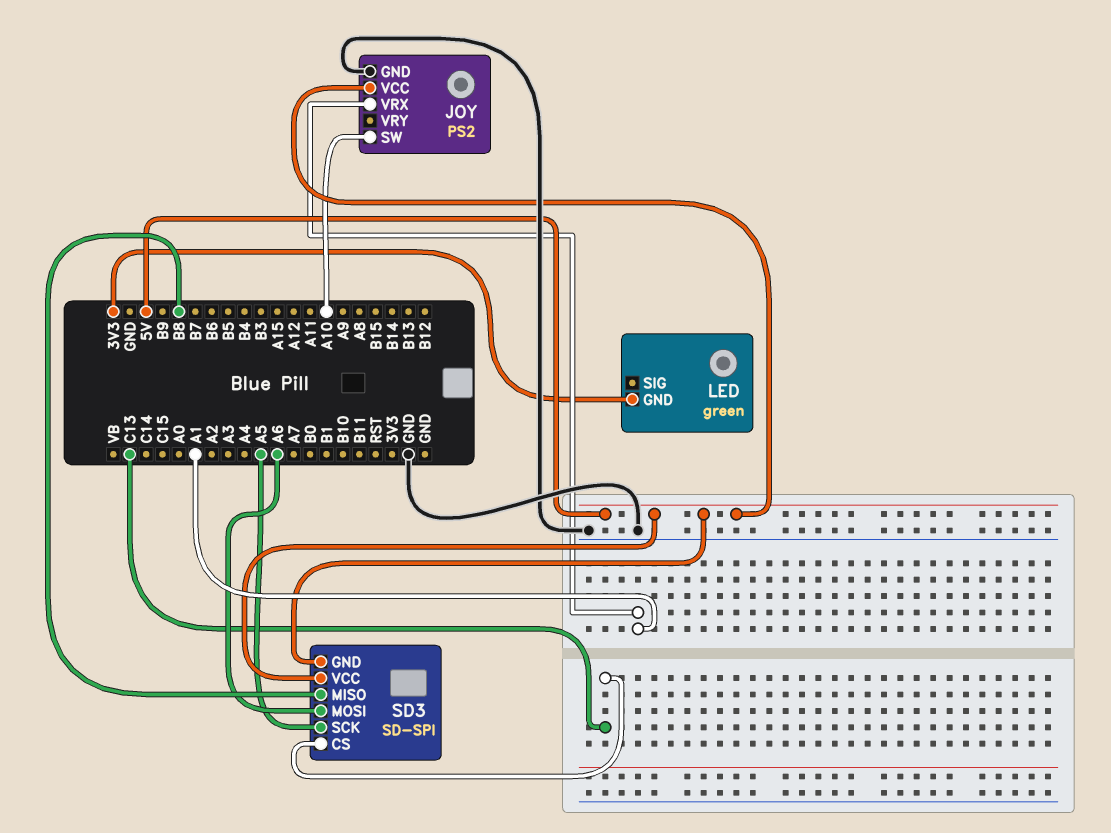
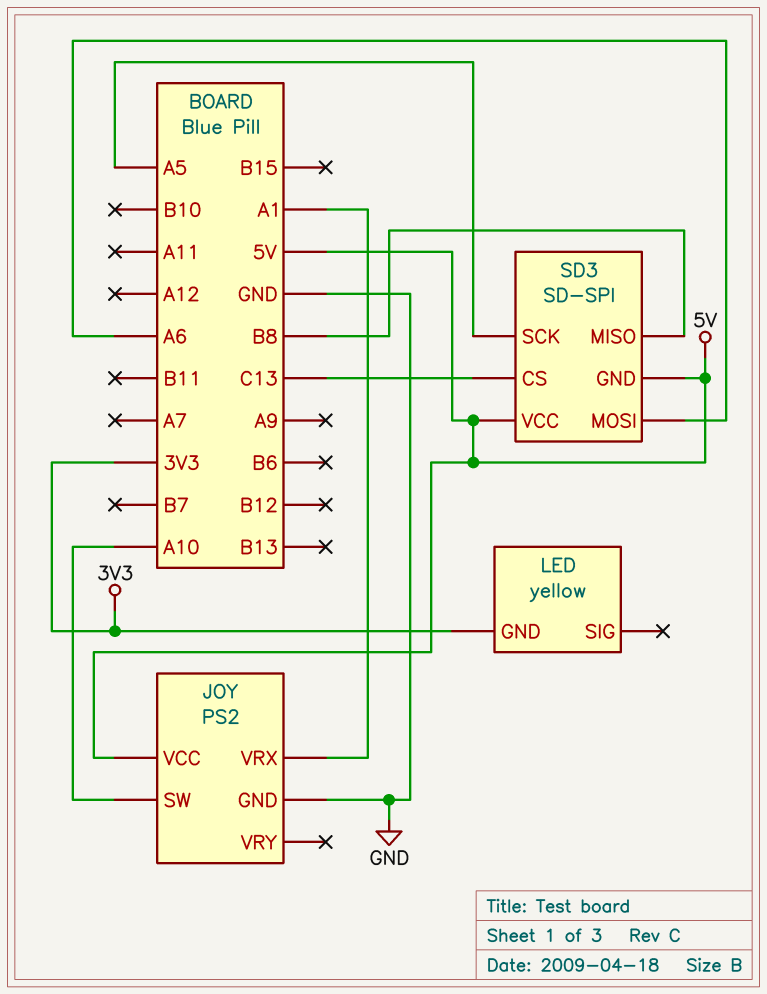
LED: green -> yellow

